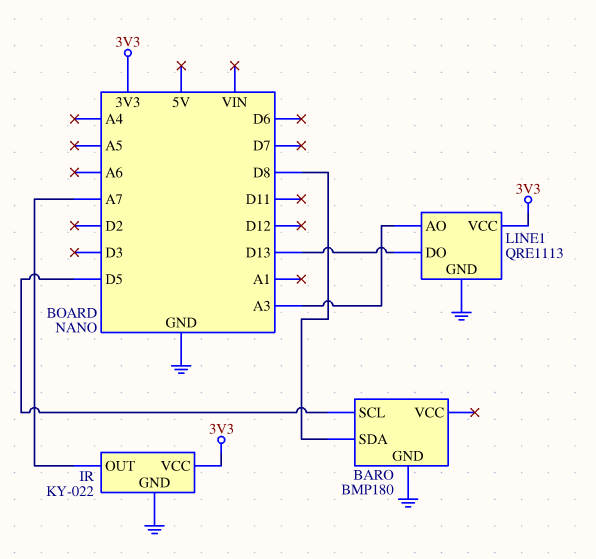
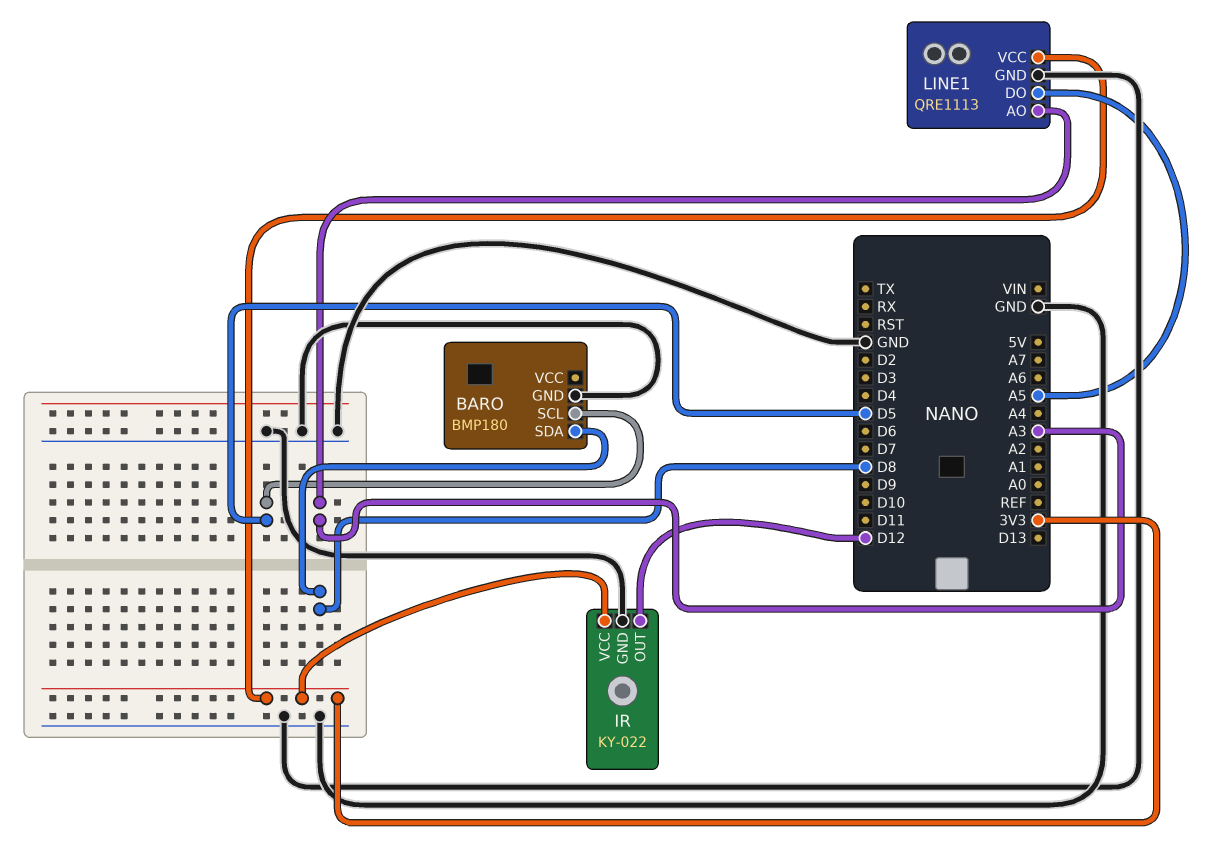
IR pin OUT: A7 -> D12
LINE1 pin DO: D13 -> A5

